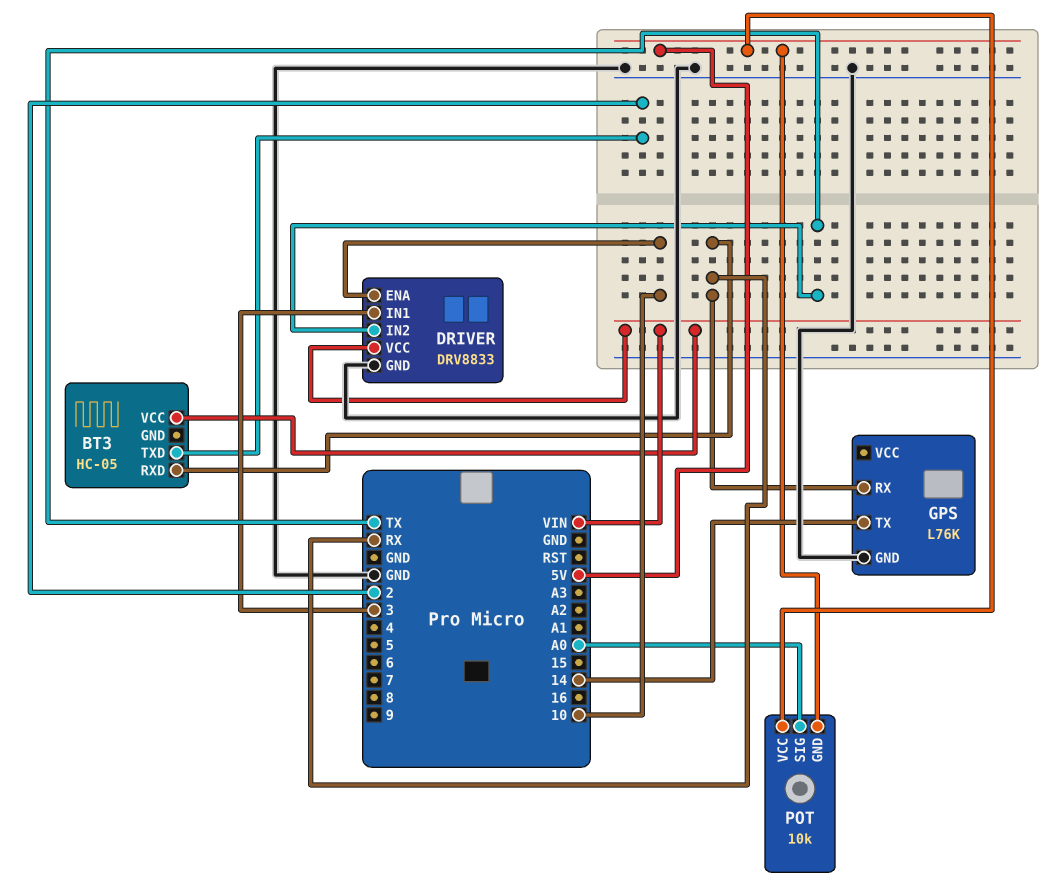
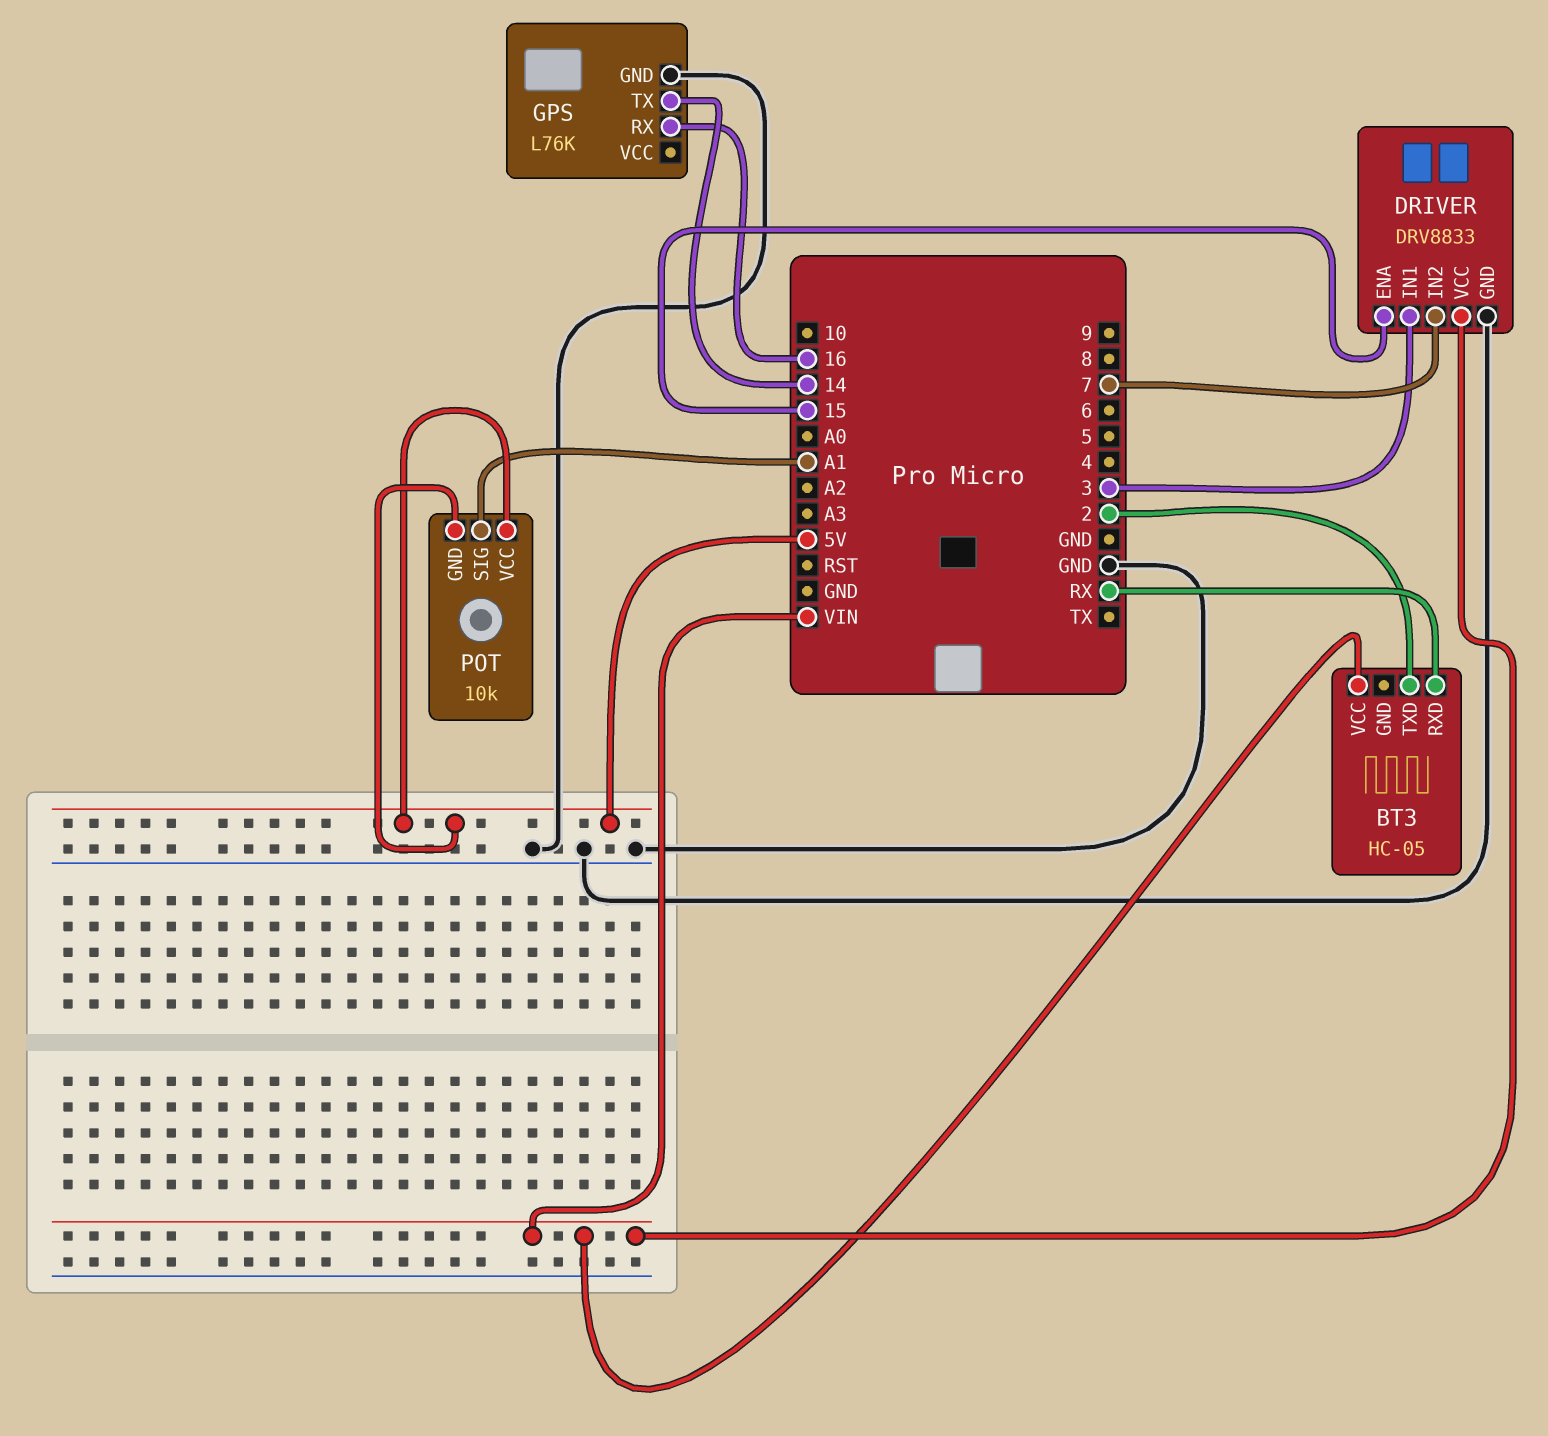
DRIVER pin ENA: 10 -> 15
DRIVER pin IN2: TX -> 7
GPS pin RX: RX -> 16
POT pin SIG: A0 -> A1

